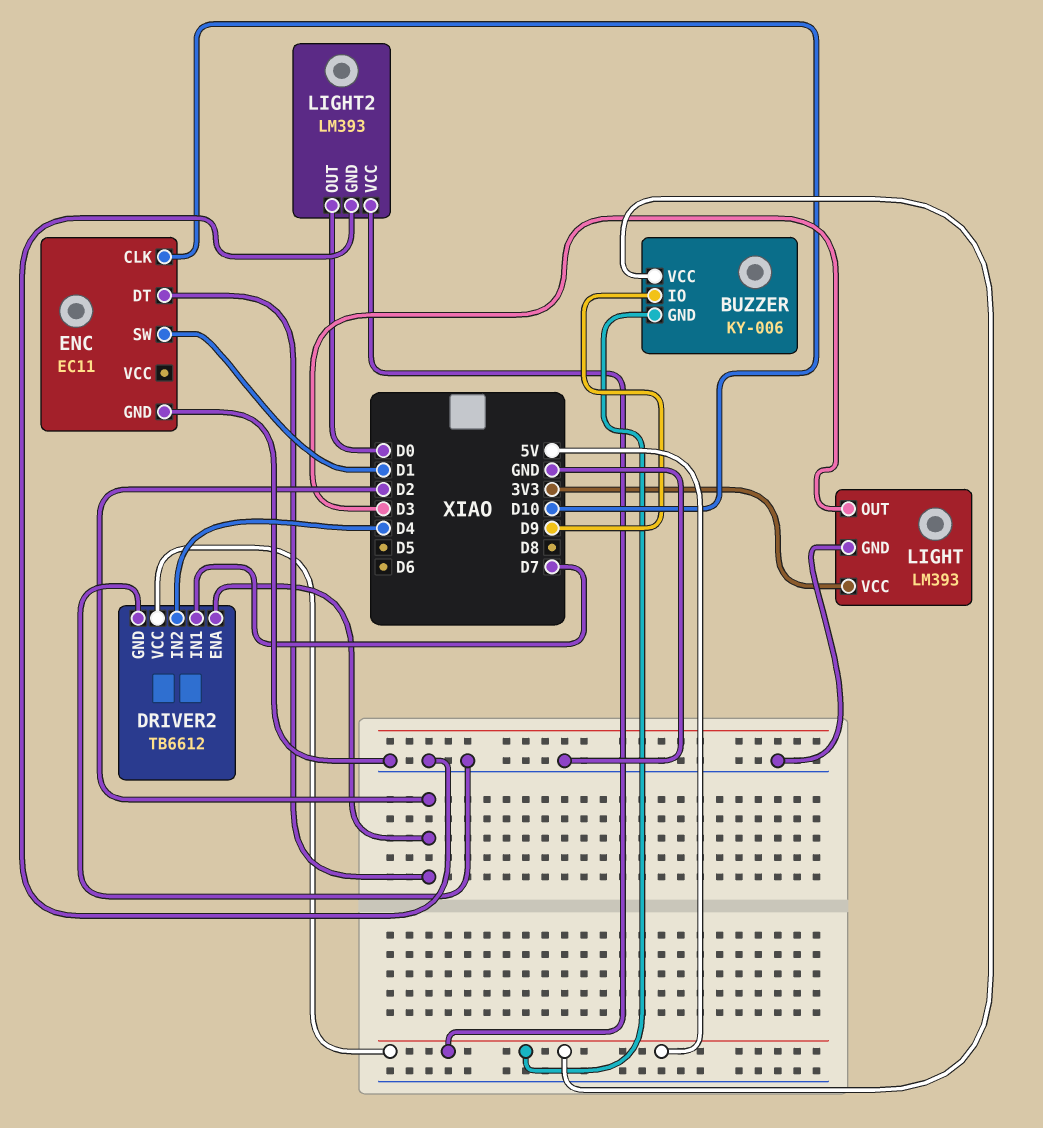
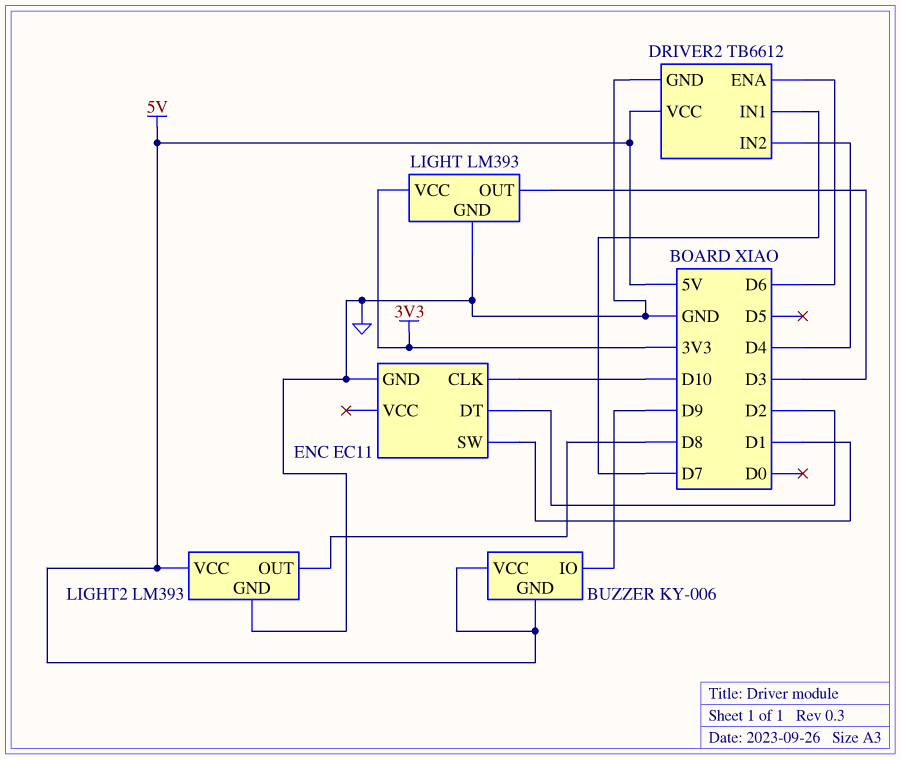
DRIVER2 pin ENA: D2 -> D6
LIGHT2 pin OUT: D0 -> D8

